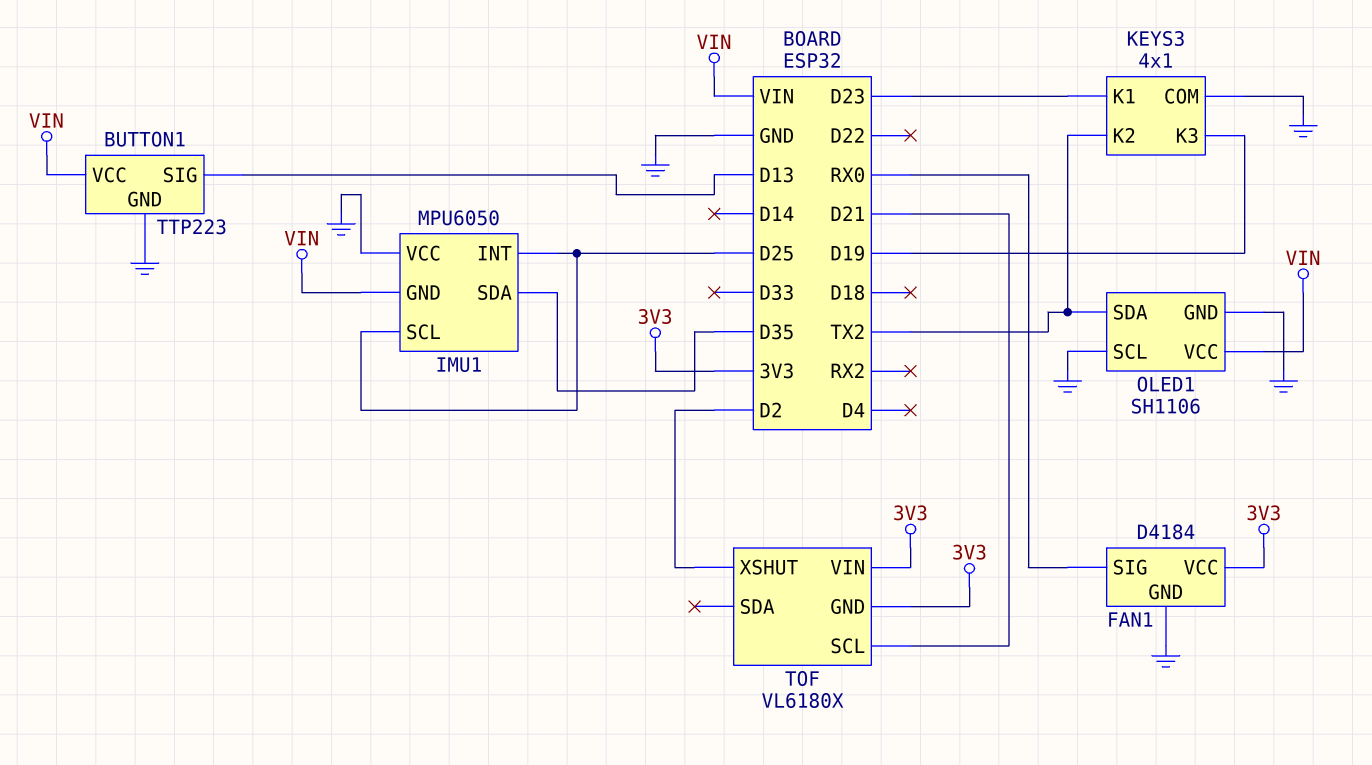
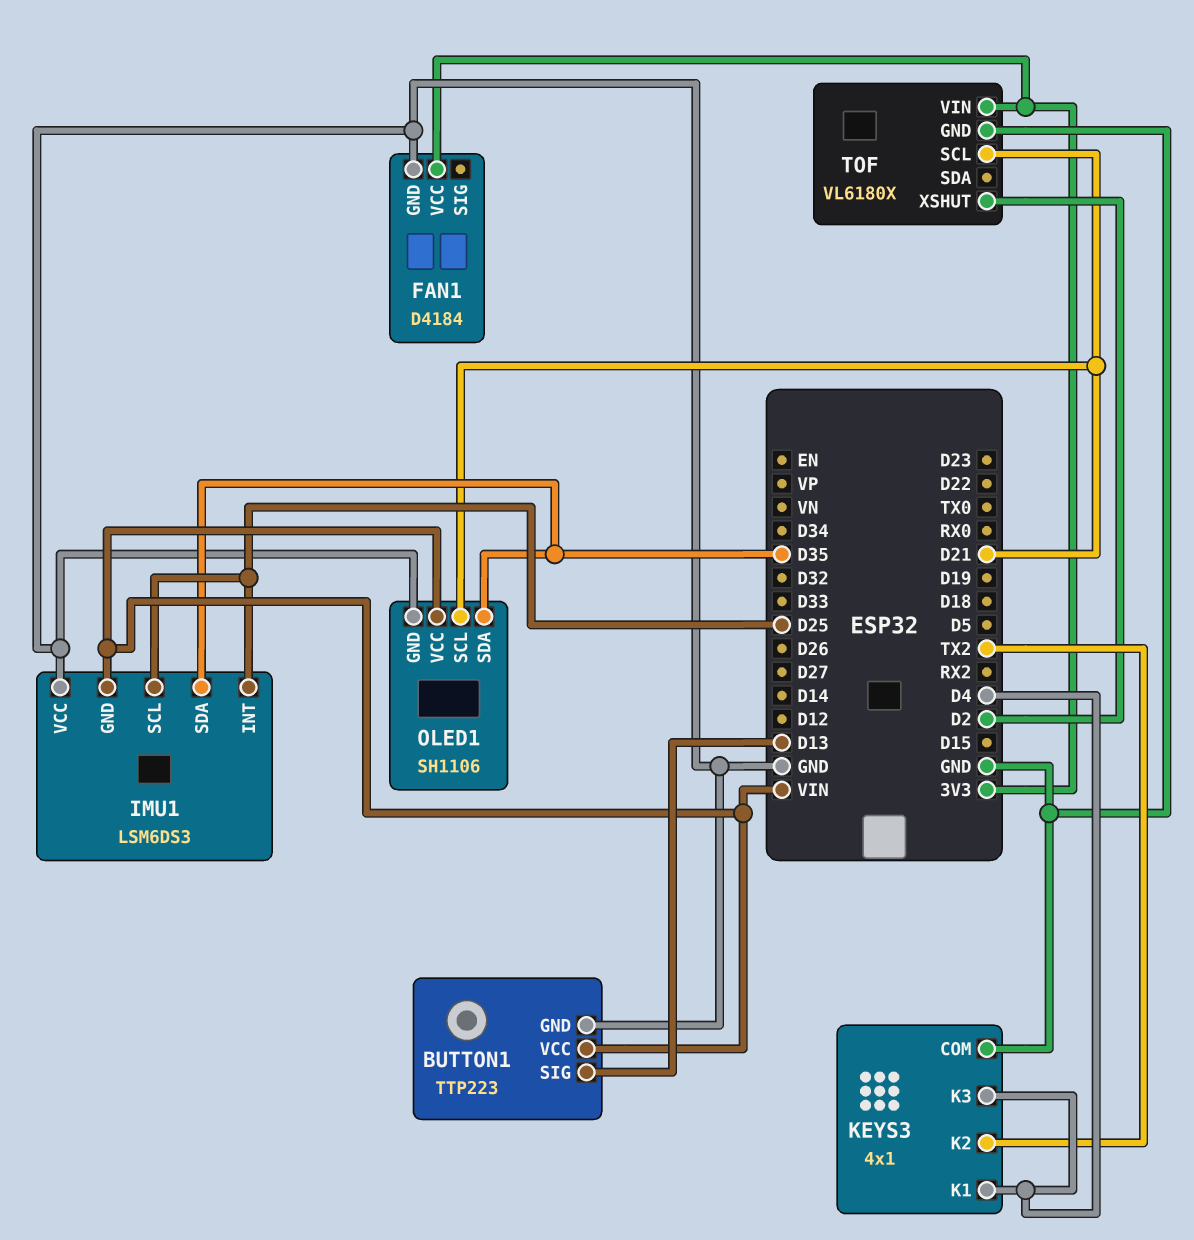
FAN1 pin SIG: RX0 -> none
IMU1: MPU6050 -> LSM6DS3
KEYS3 pin K1: D23 -> D4
KEYS3 pin K3: D19 -> D4
OLED1 pin SCL: GND -> D21
OLED1 pin SDA: TX2 -> D35
TOF pin GND: 3V3 -> GND

